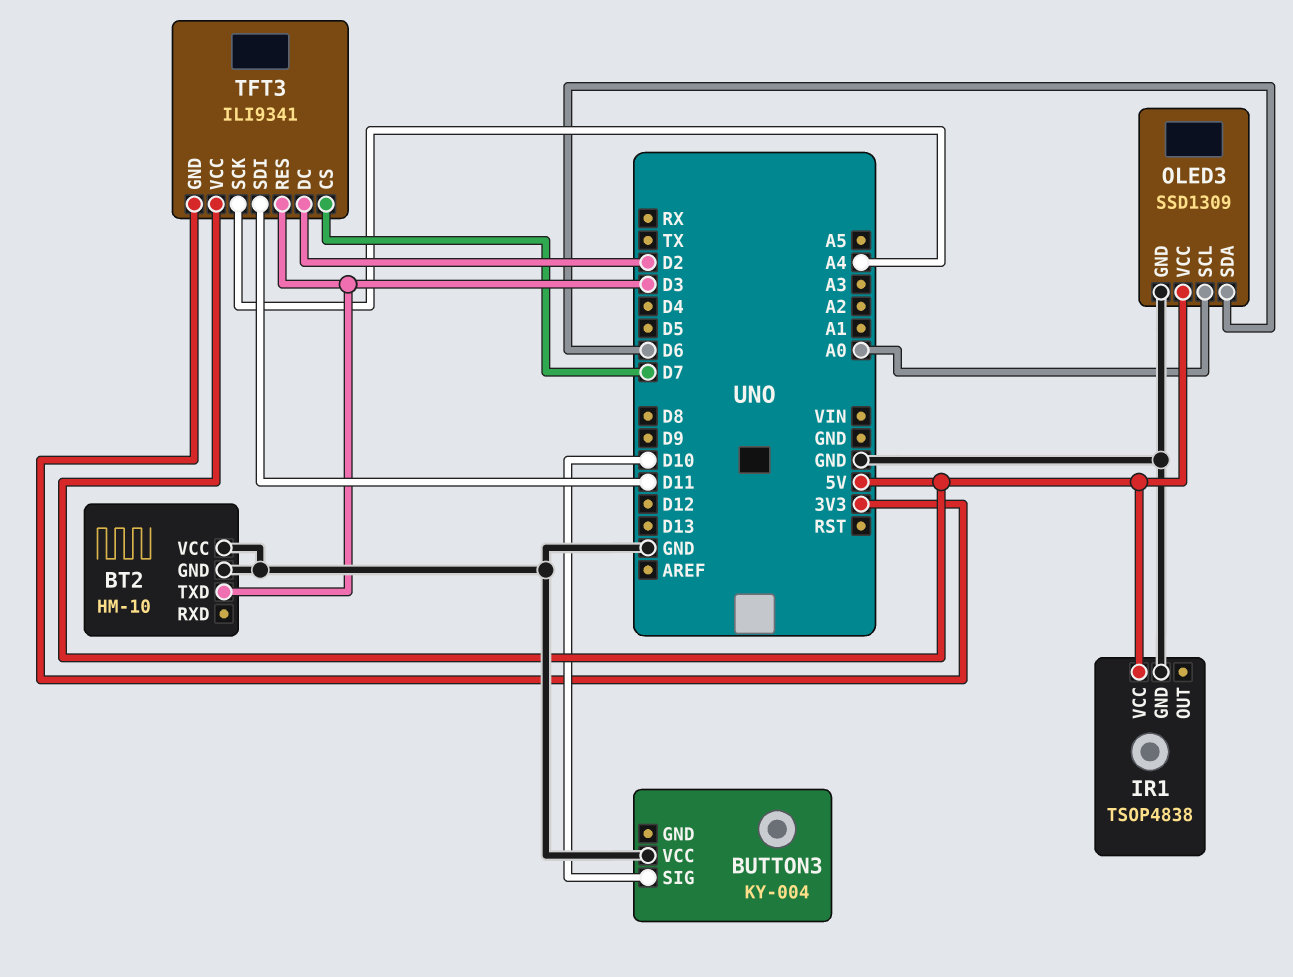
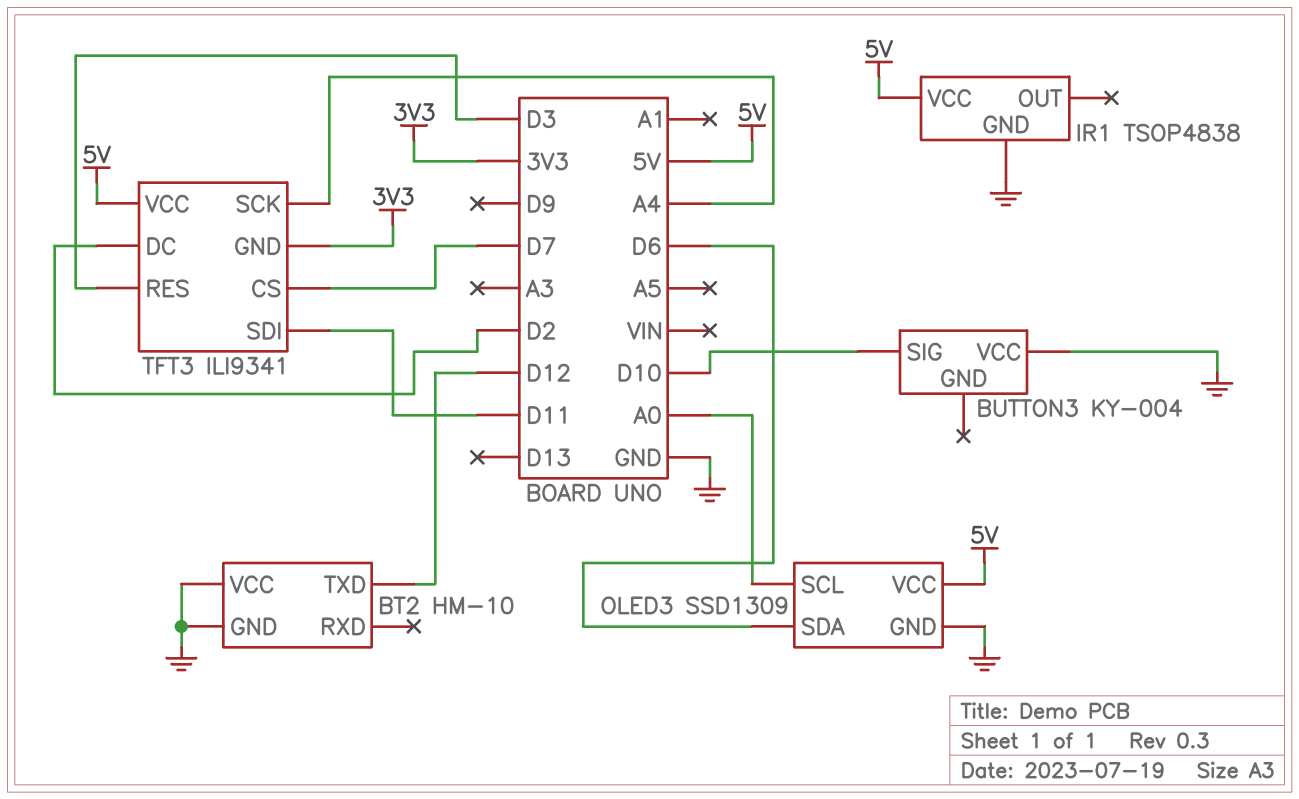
BT2 pin TXD: D3 -> D12

